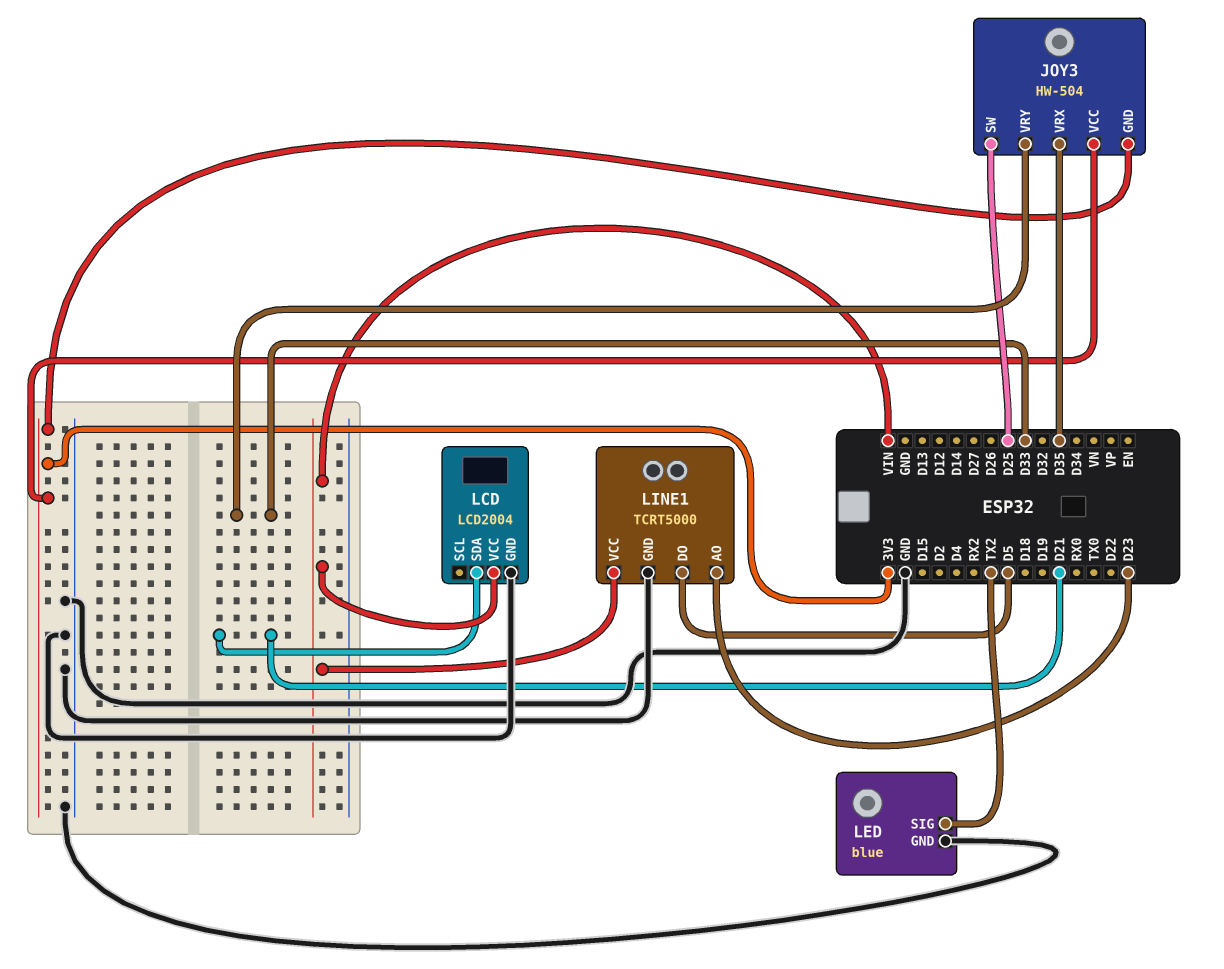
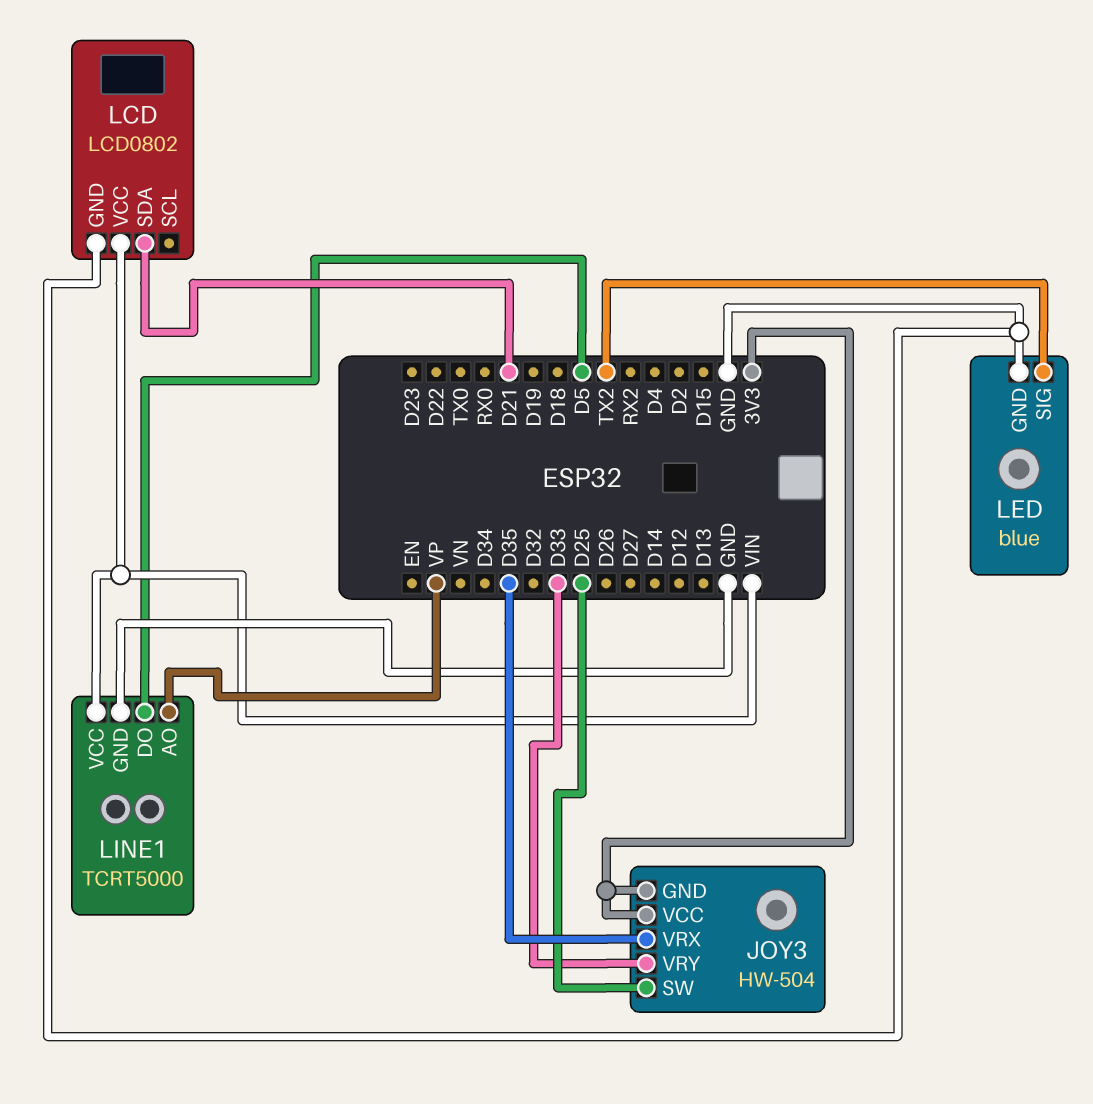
LCD: LCD2004 -> LCD0802
LINE1 pin AO: D23 -> VP

